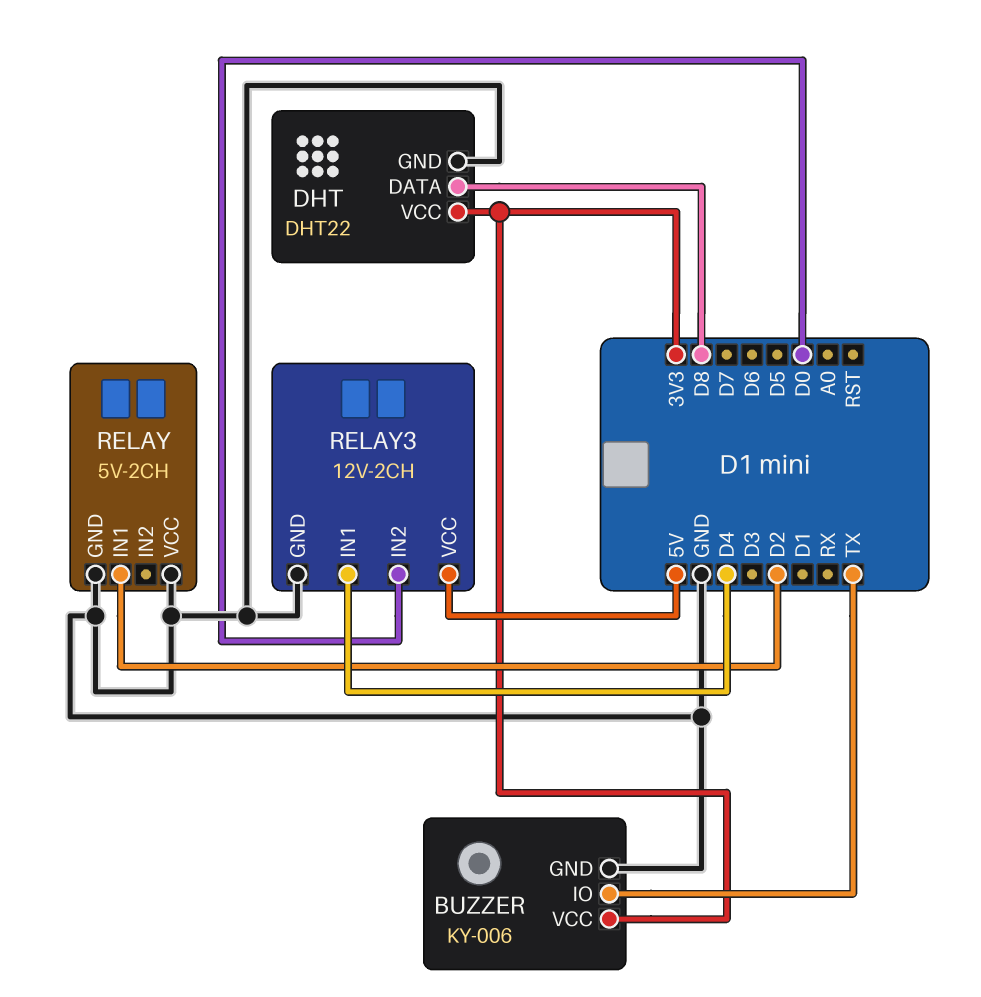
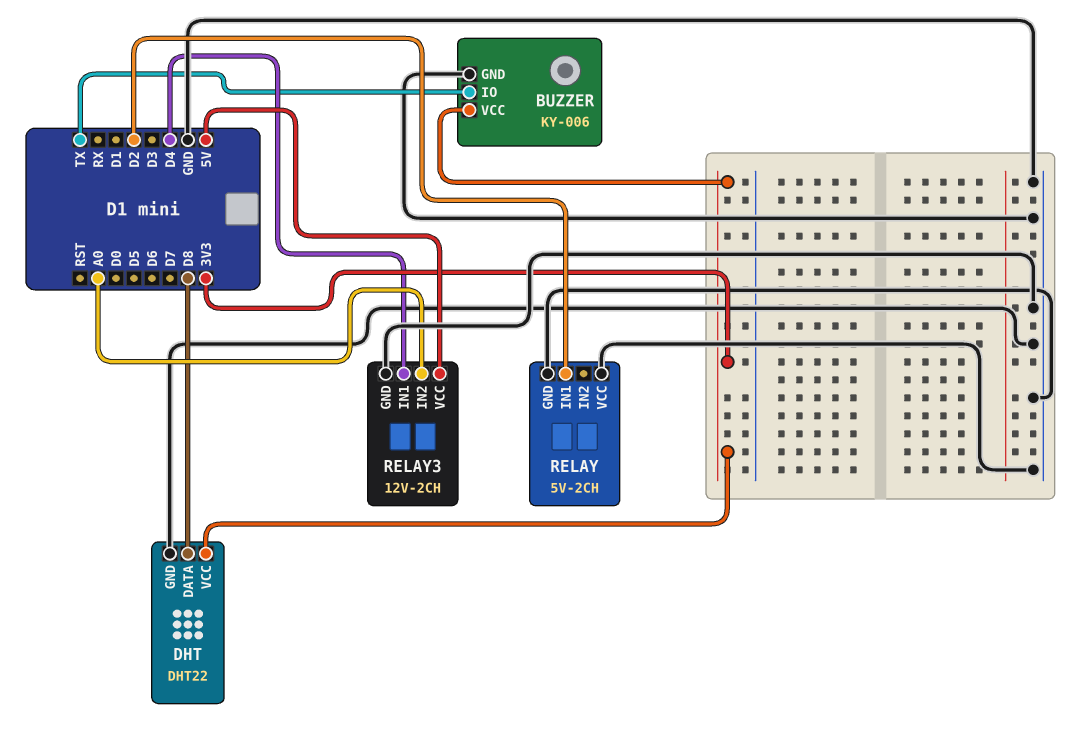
RELAY3 pin IN2: D0 -> A0

